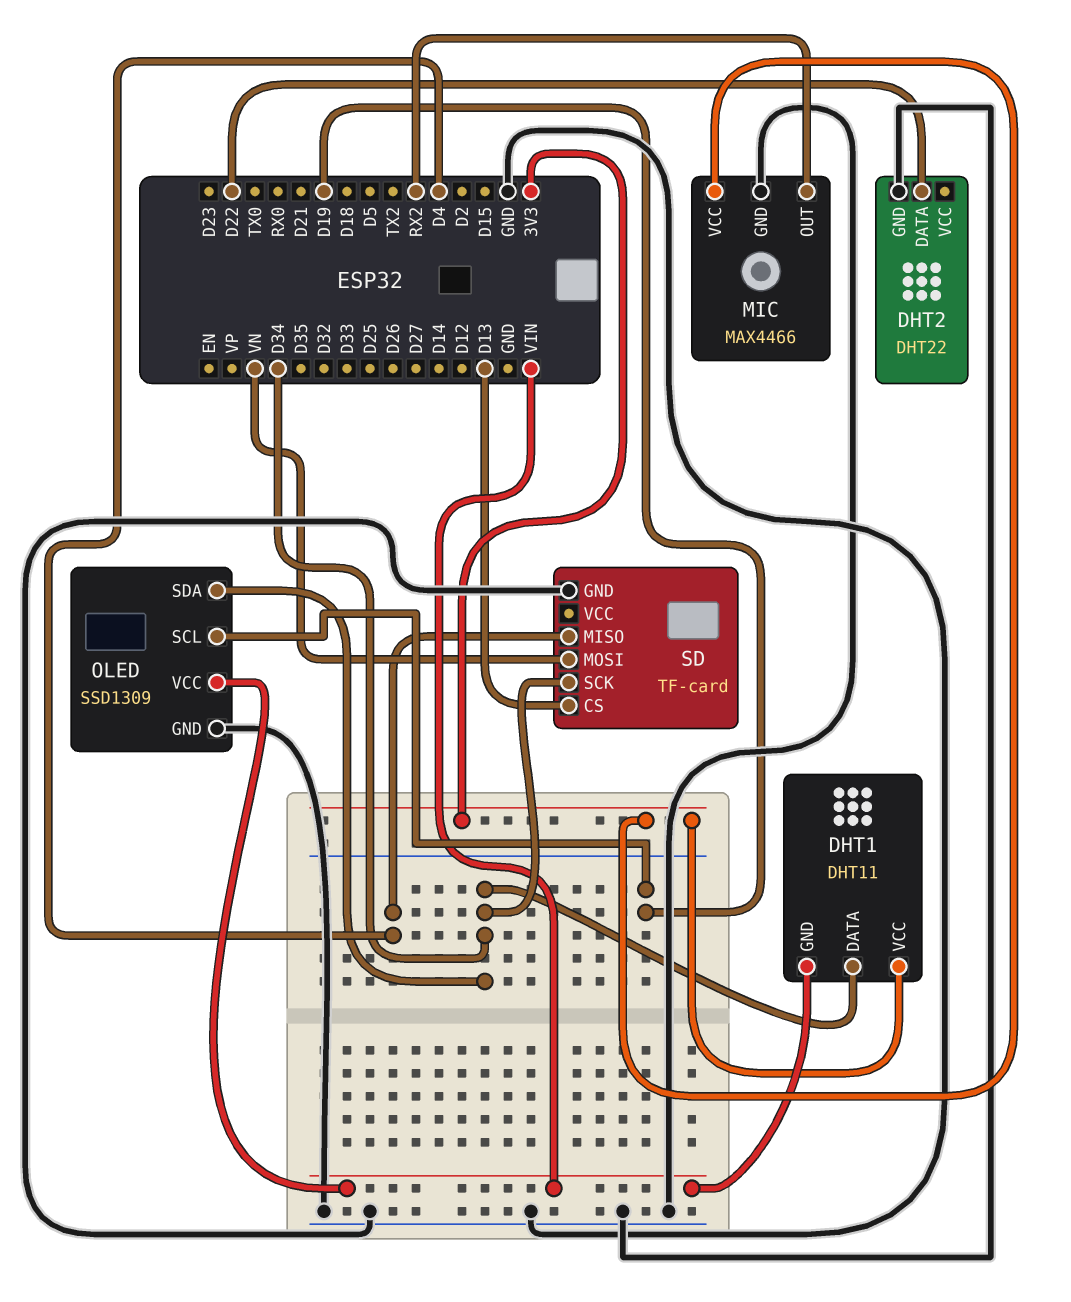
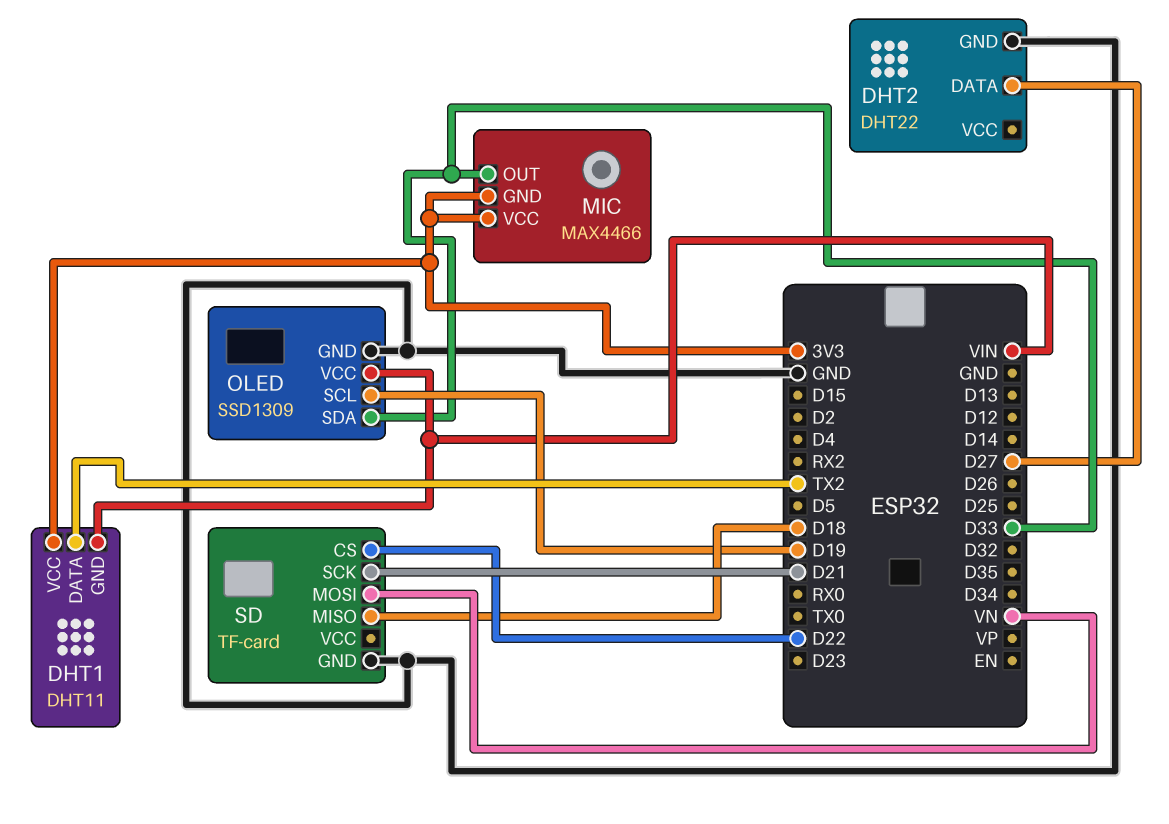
DHT1 pin DATA: D34 -> TX2
DHT2 pin DATA: D22 -> D27
MIC pin GND: GND -> 3V3
MIC pin OUT: RX2 -> D33
OLED pin SDA: D34 -> D33
SD pin CS: D13 -> D22
SD pin MISO: D4 -> D18
SD pin SCK: D34 -> D21

